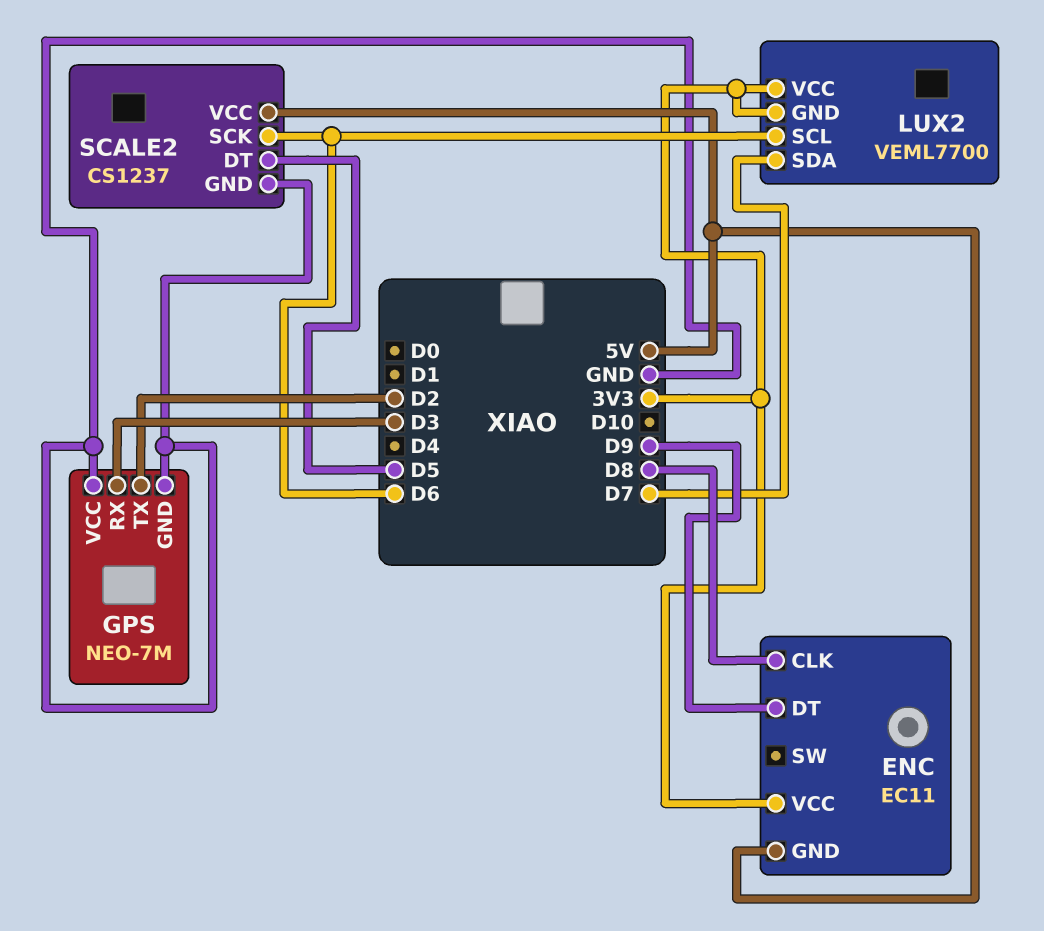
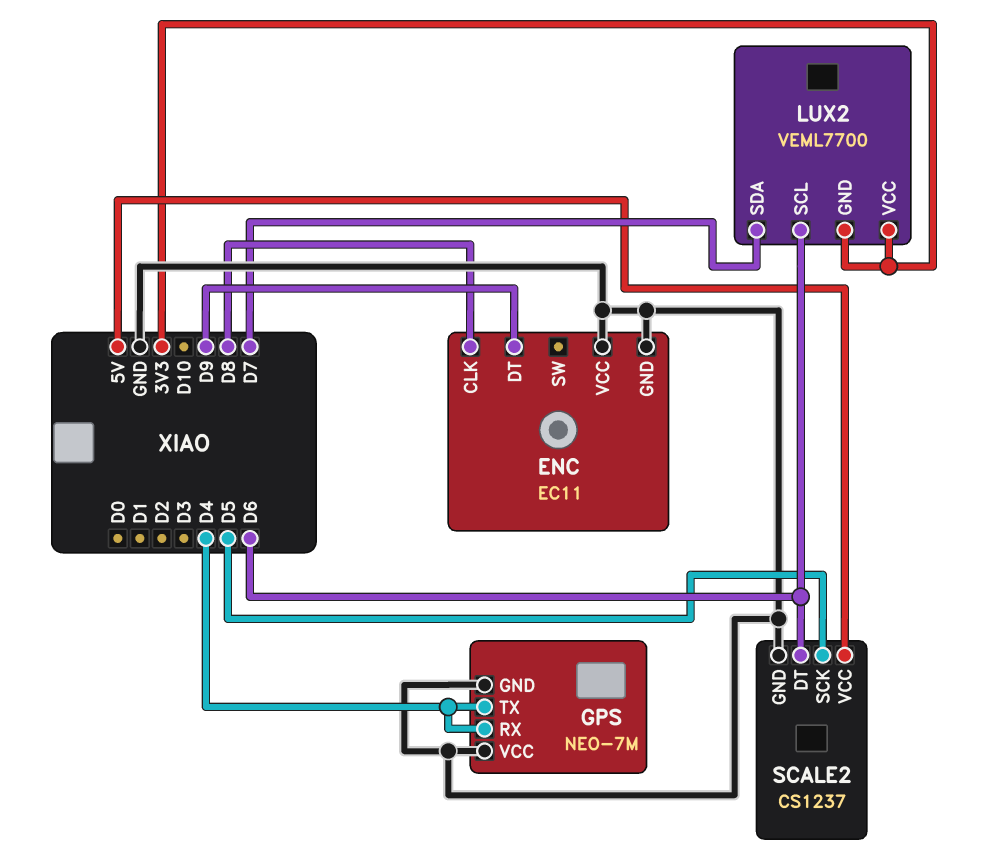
ENC pin GND: 5V -> GND
ENC pin VCC: 3V3 -> GND
GPS pin RX: D3 -> D4
GPS pin TX: D2 -> D4
SCALE2 pin DT: D5 -> D6
SCALE2 pin SCK: D6 -> D5

